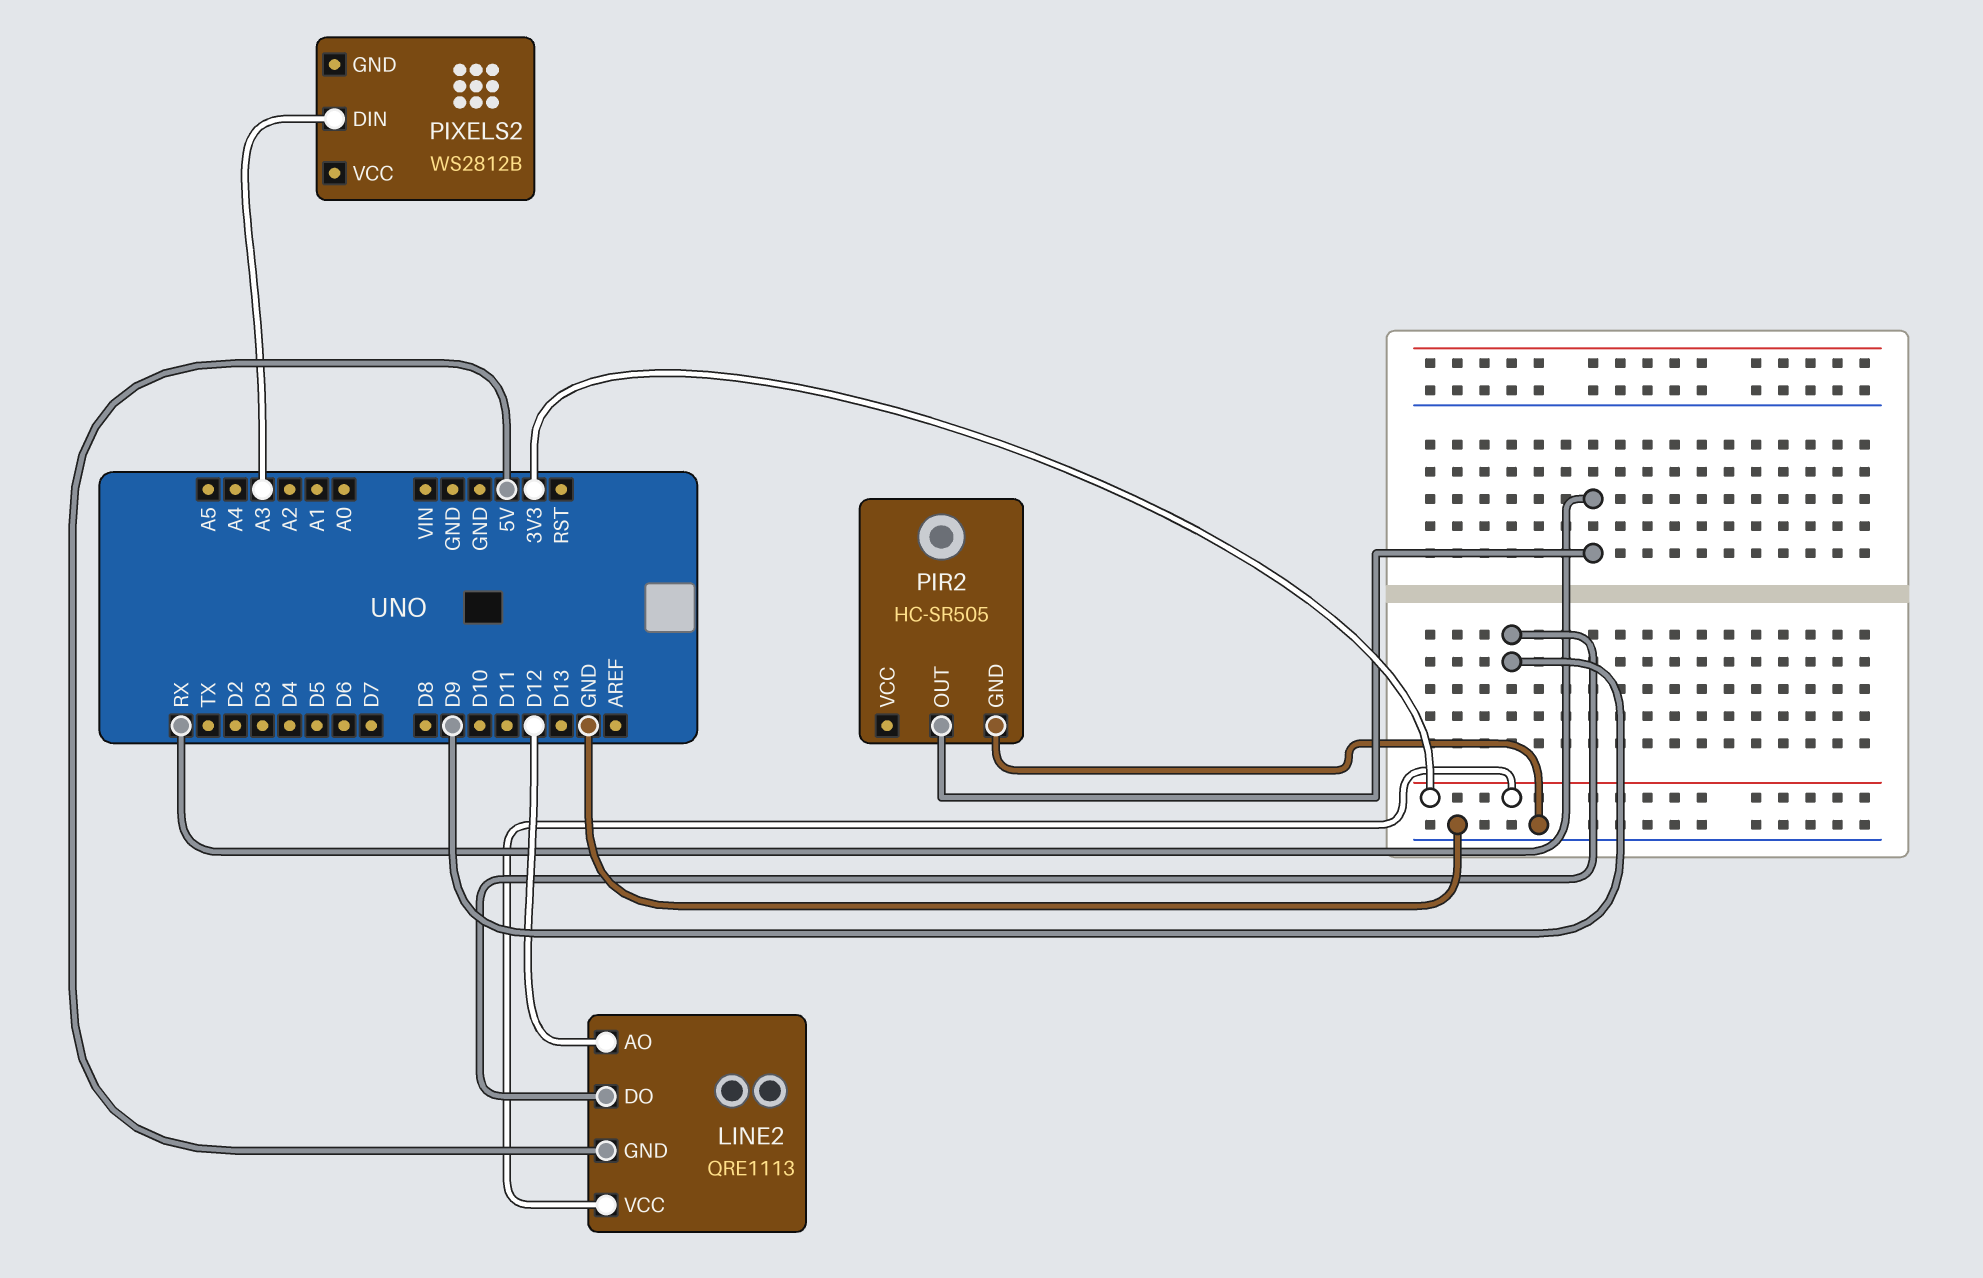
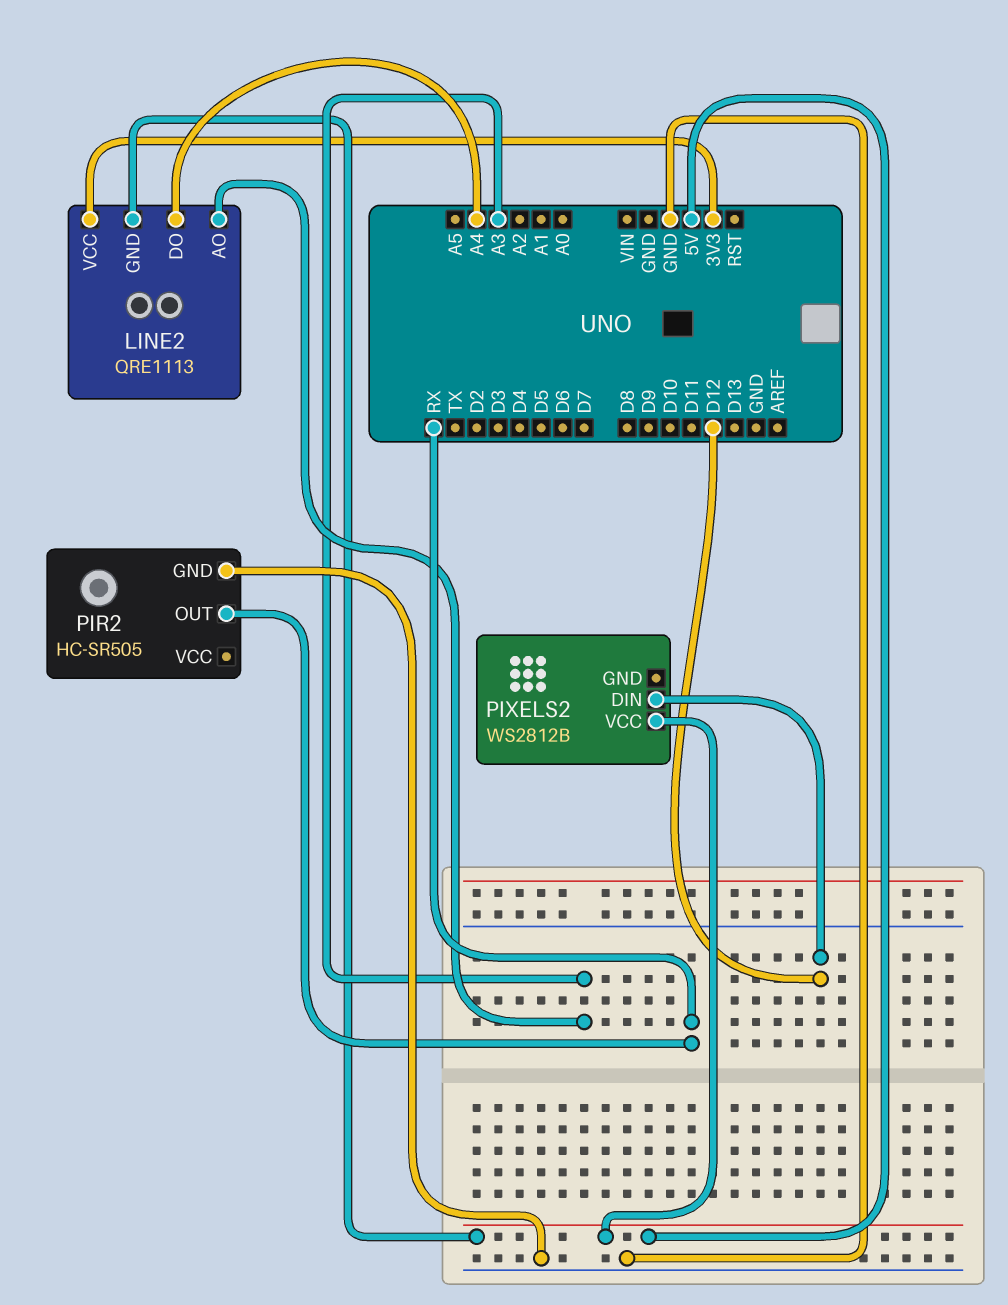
LINE2 pin AO: D12 -> A3
LINE2 pin DO: D9 -> A4
PIXELS2 pin DIN: A3 -> D12
PIXELS2 pin VCC: none -> 5V

